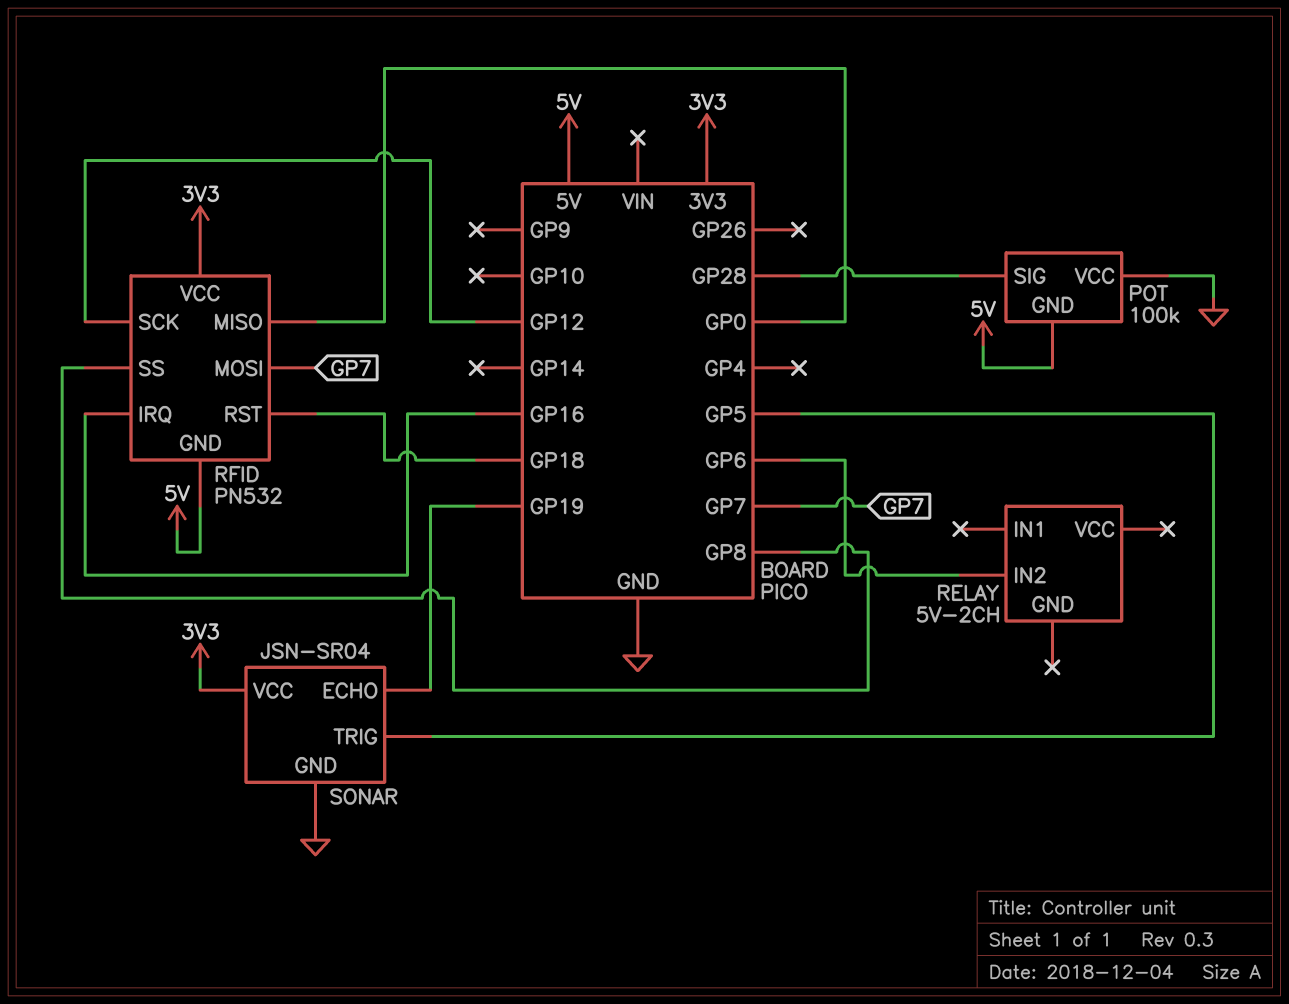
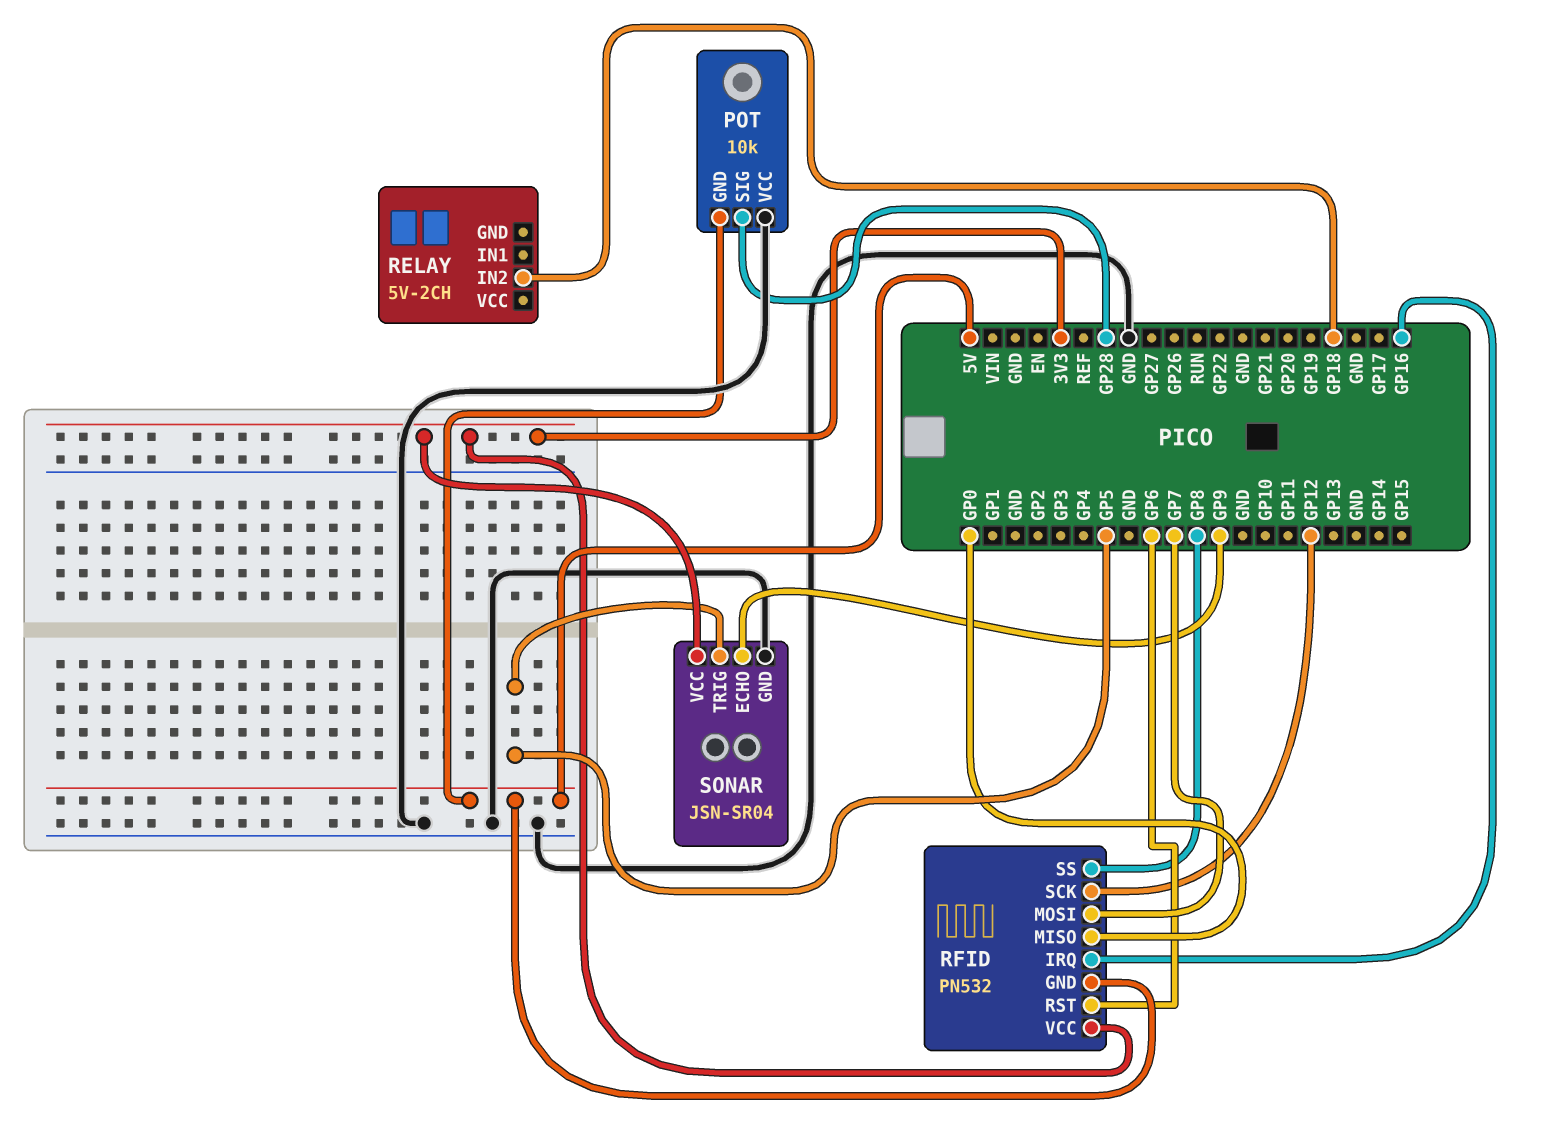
POT: 100k -> 10k
RELAY pin IN2: GP6 -> GP18
RFID pin RST: GP18 -> GP6
SONAR pin ECHO: GP19 -> GP9

